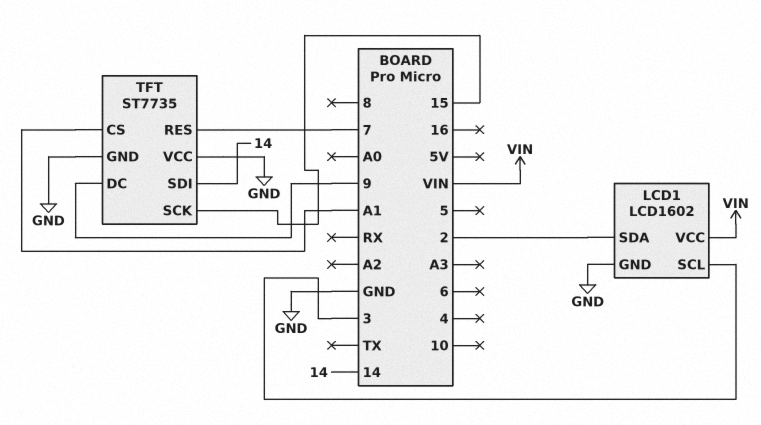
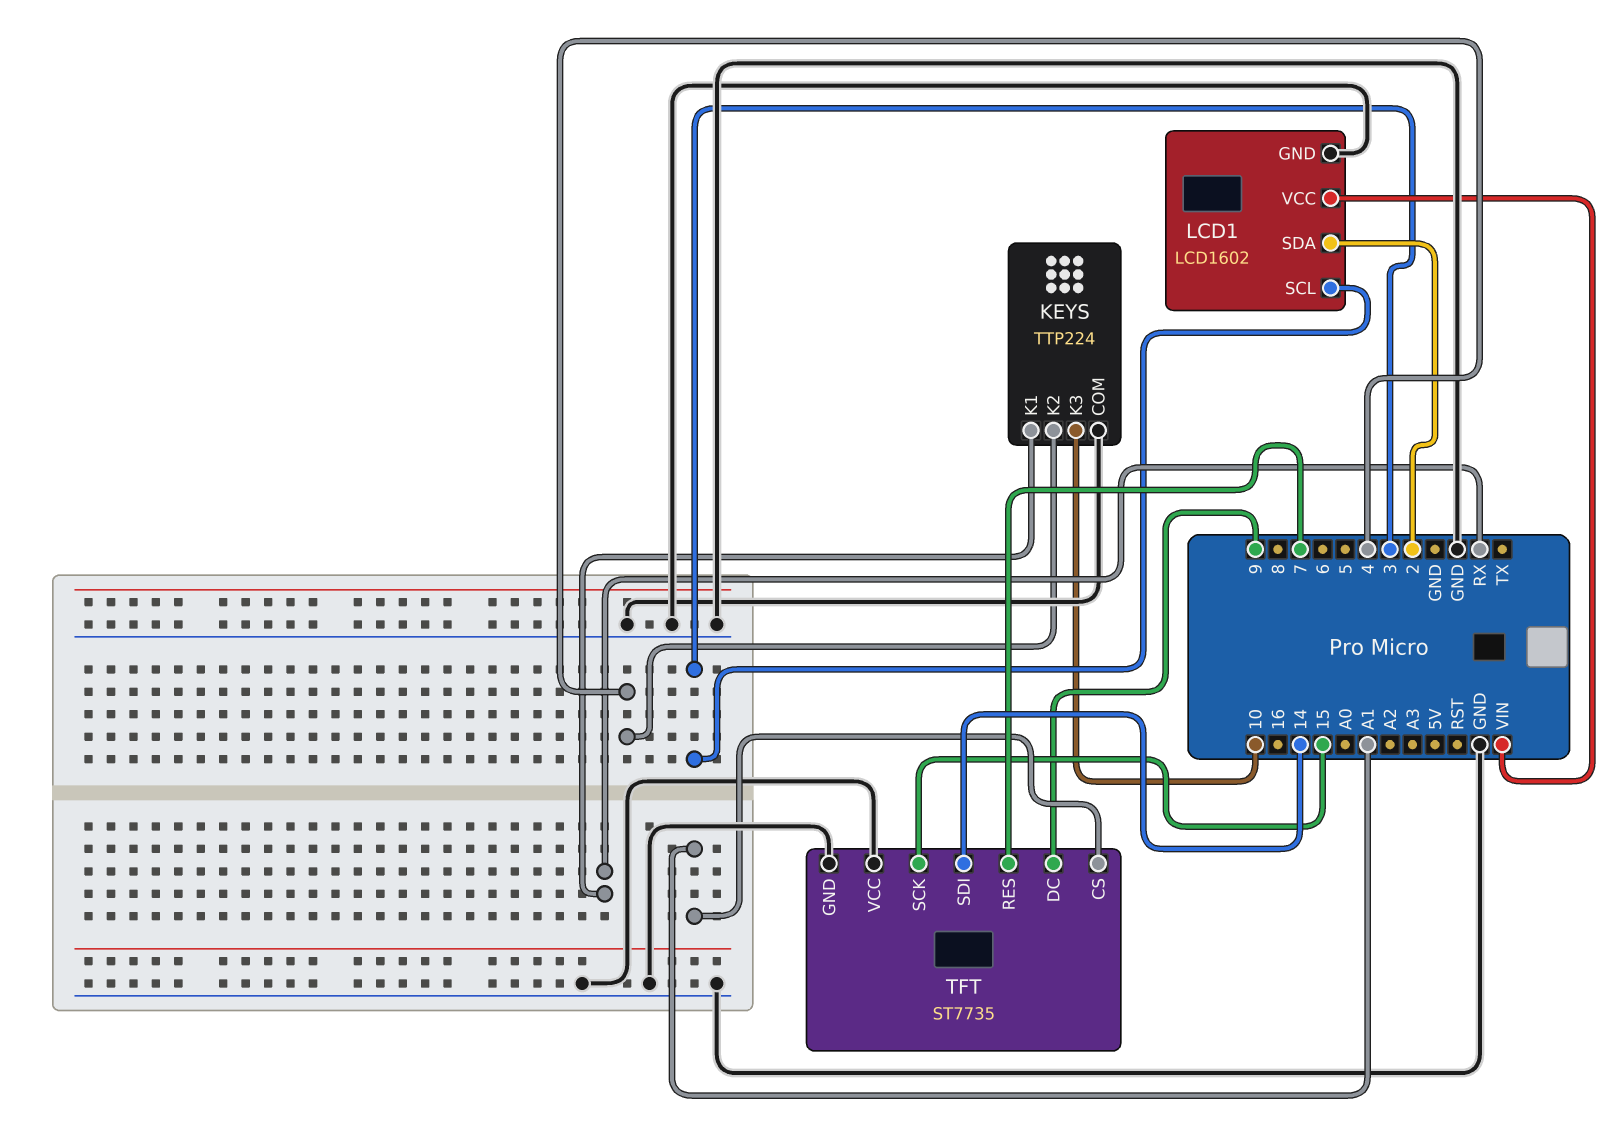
KEYS: none -> TTP224
KEYS pin COM: none -> GND
KEYS pin K1: none -> RX
KEYS pin K2: none -> 4
KEYS pin K3: none -> 10

